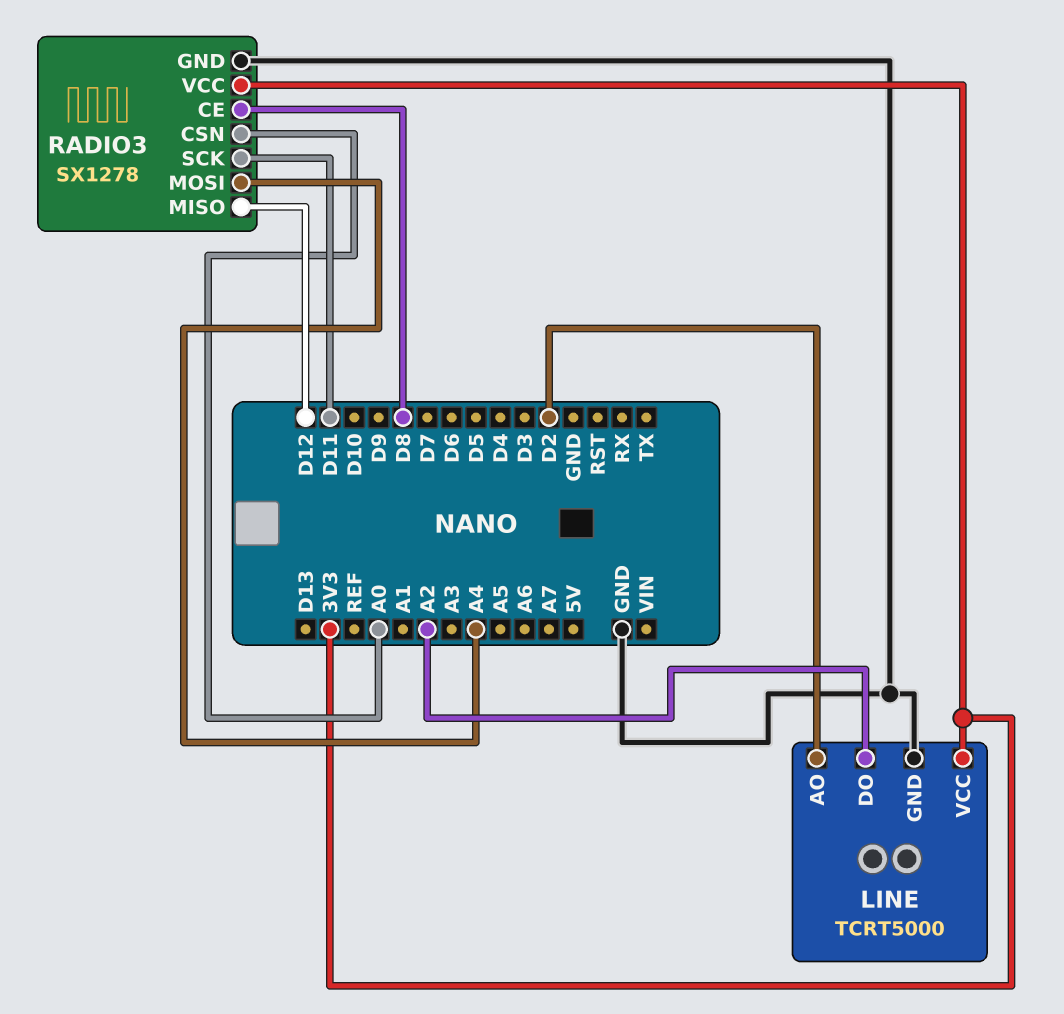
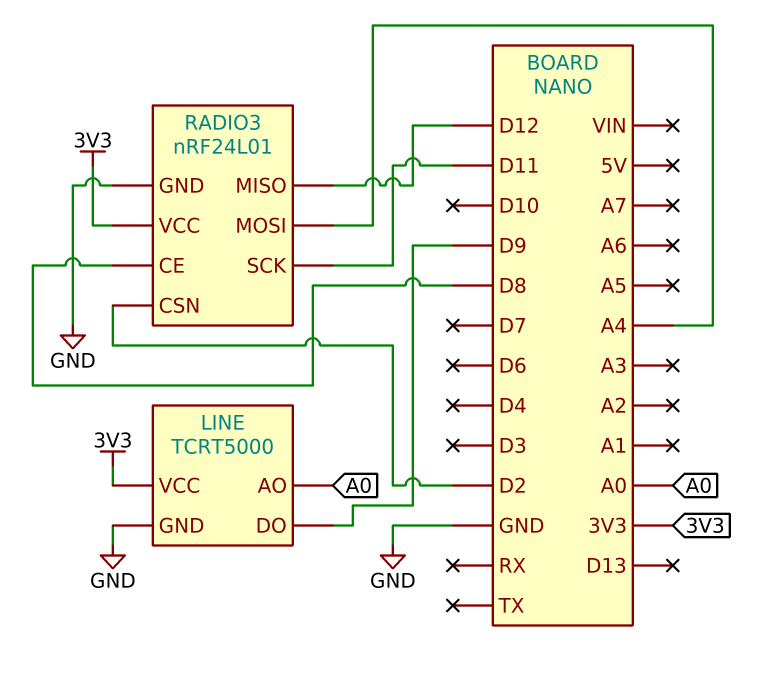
LINE pin AO: D2 -> A0
LINE pin DO: A2 -> D9
RADIO3: SX1278 -> nRF24L01
RADIO3 pin CSN: A0 -> D2

